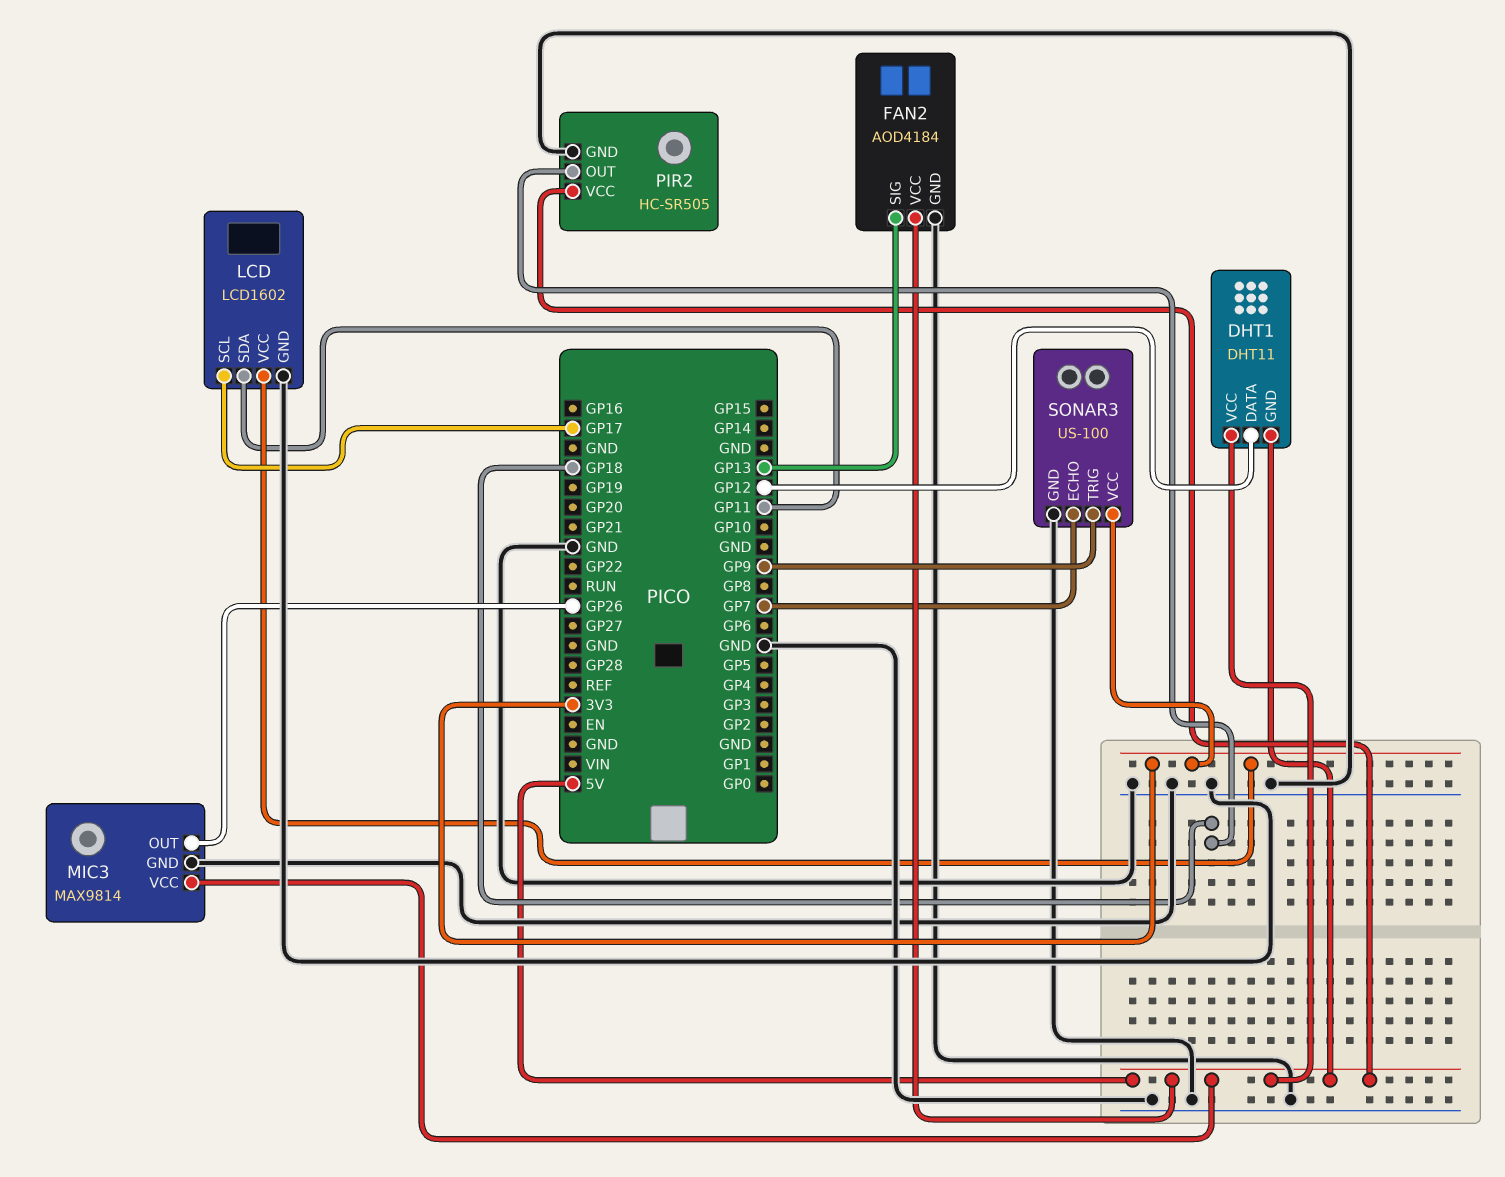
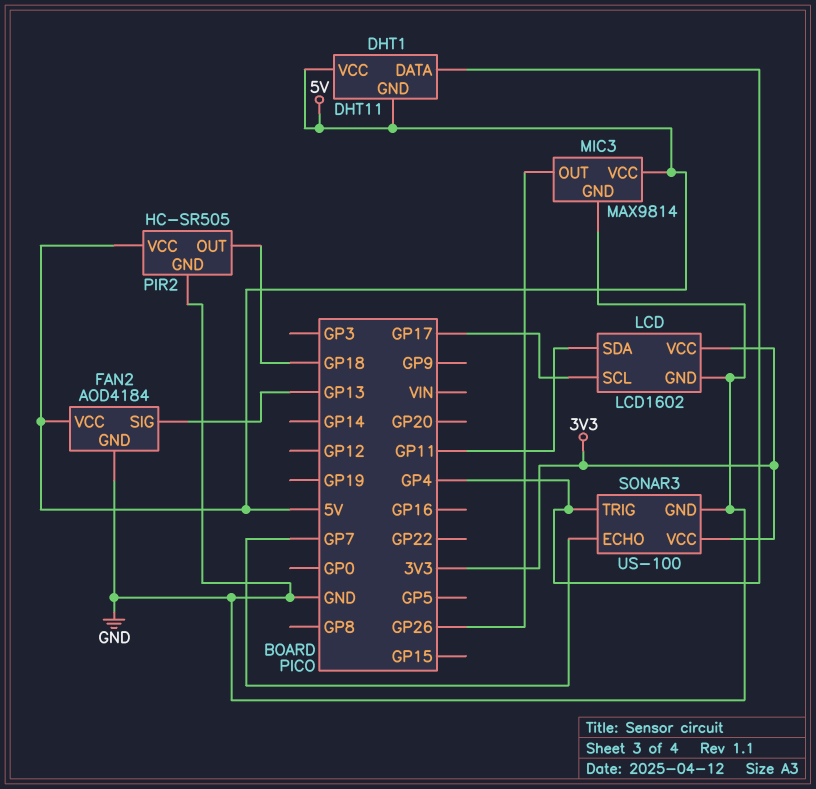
DHT1 pin DATA: GP12 -> GP4
SONAR3 pin TRIG: GP9 -> GP4

